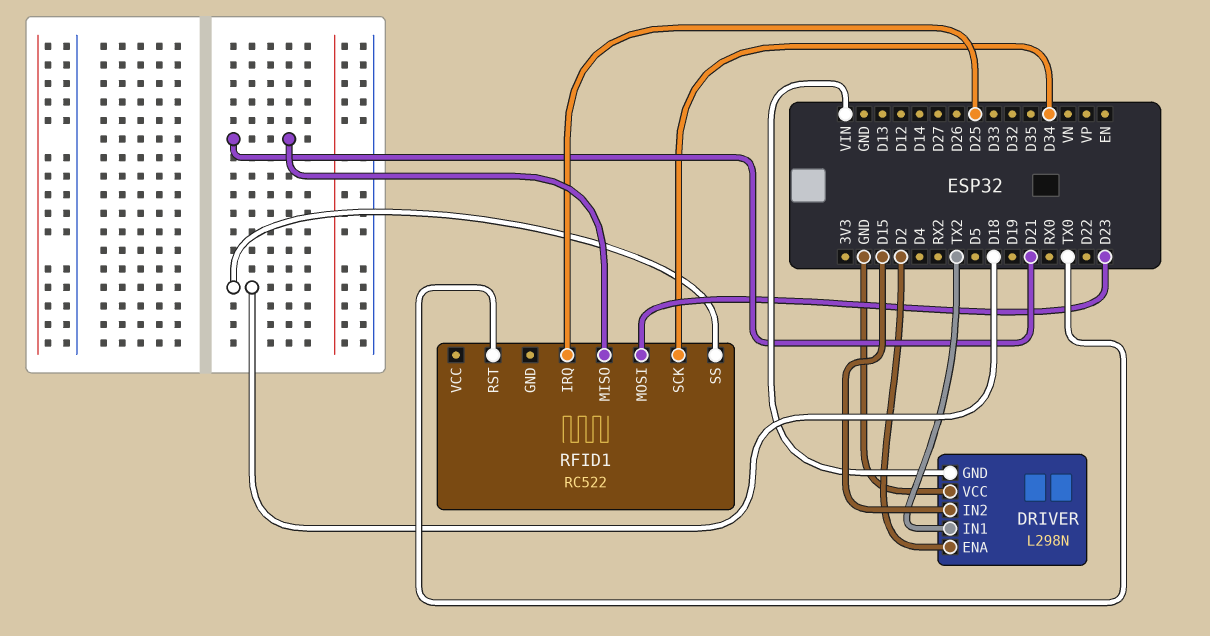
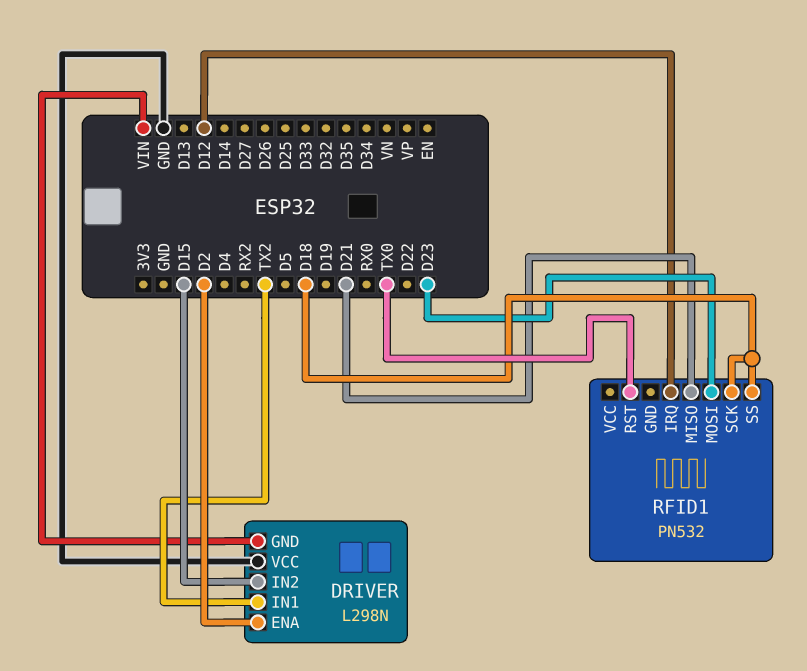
RFID1: RC522 -> PN532
RFID1 pin IRQ: D25 -> D12
RFID1 pin SCK: D34 -> D18

